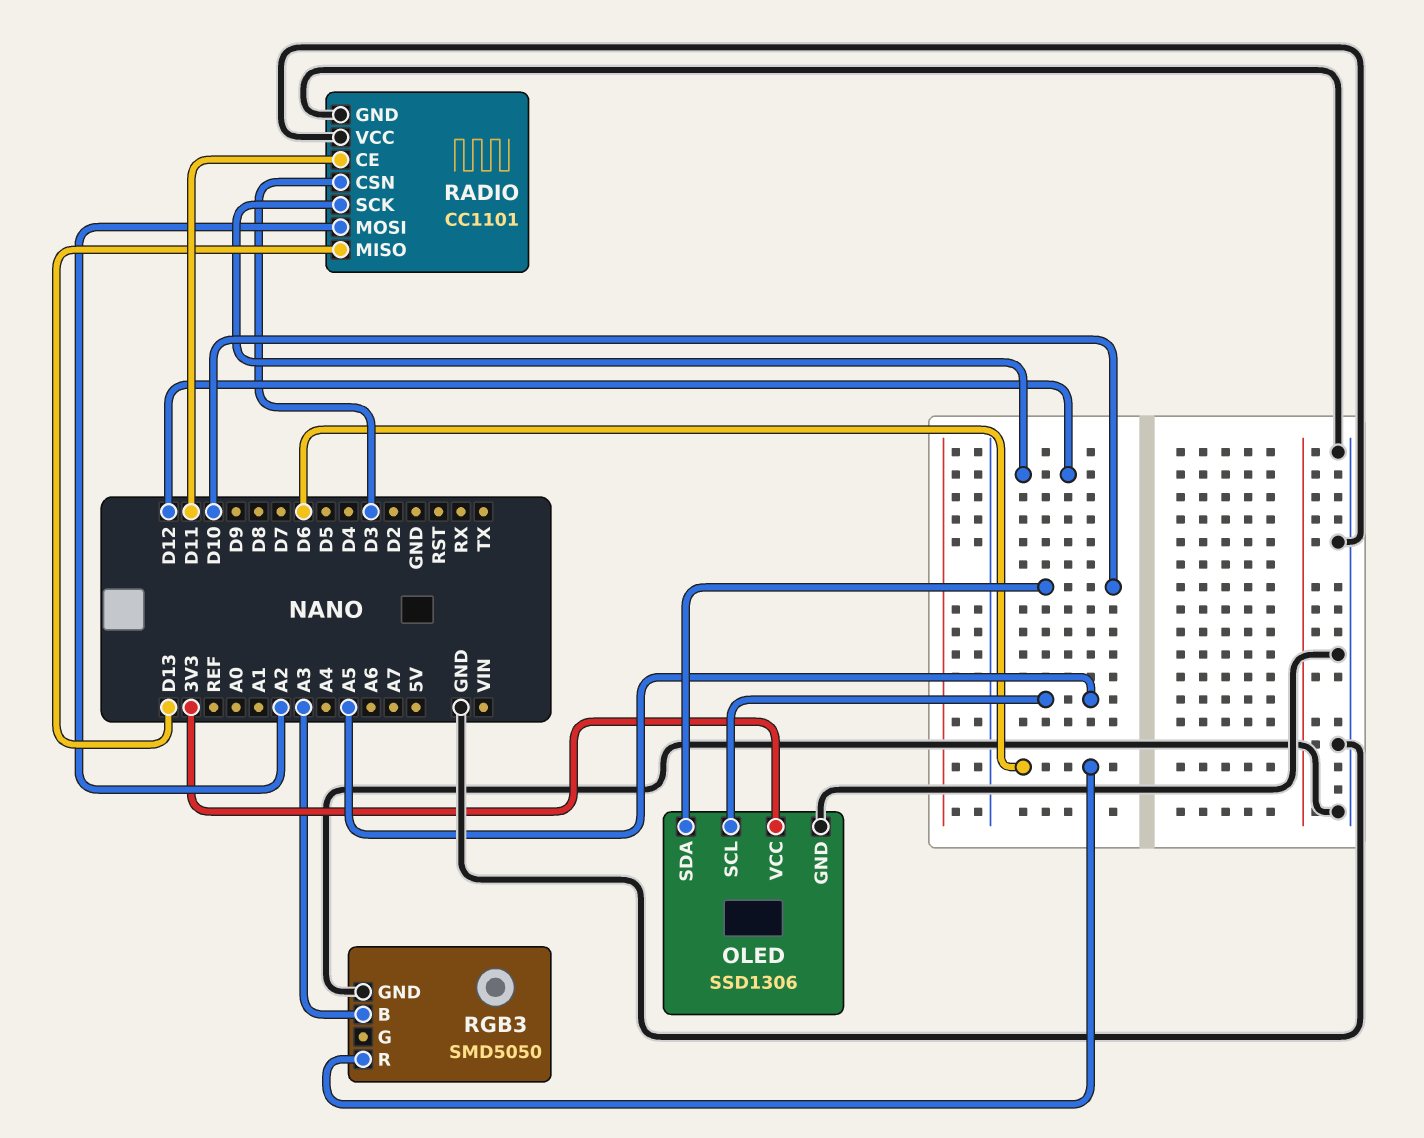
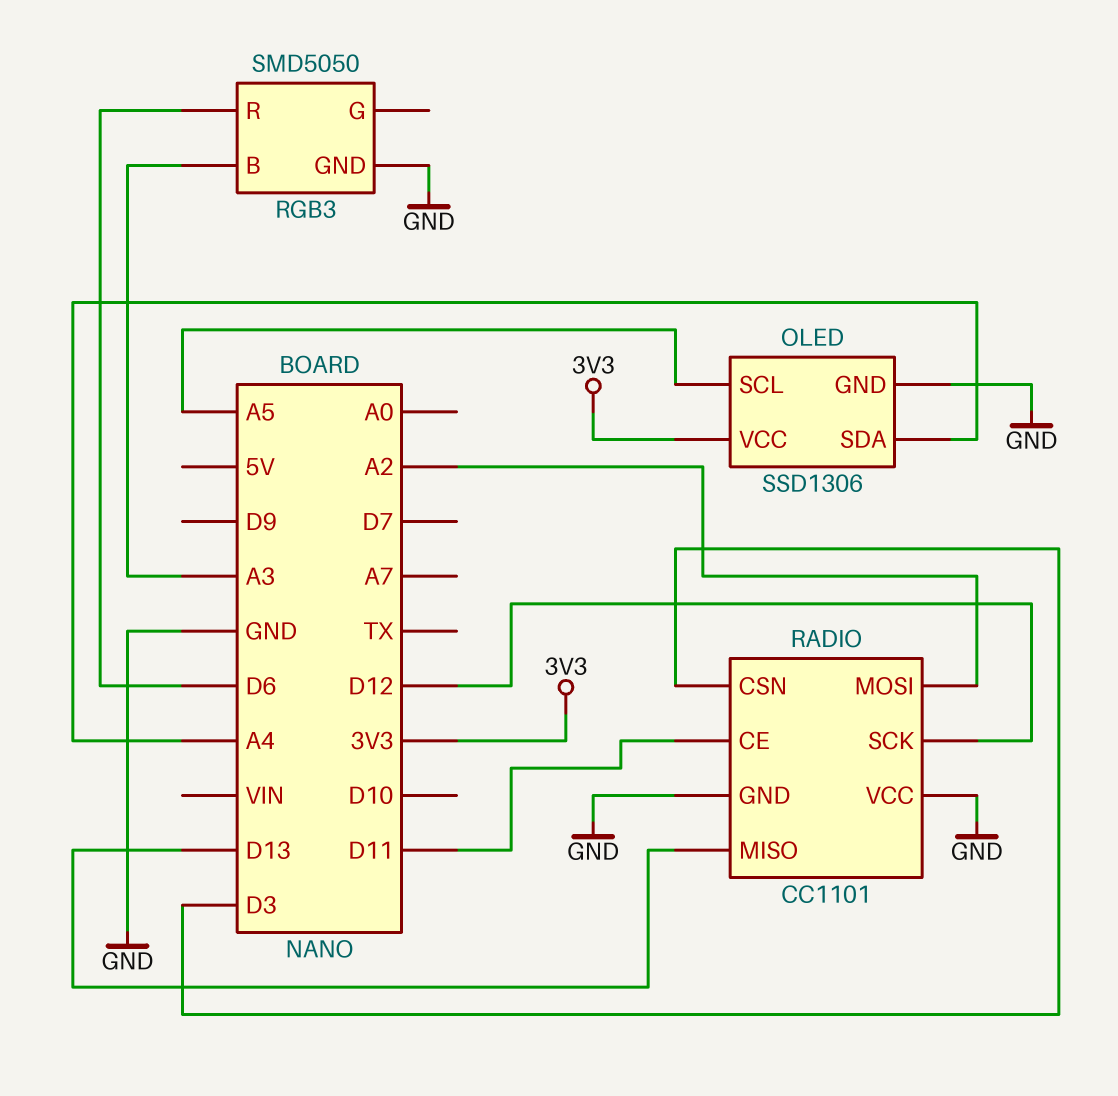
OLED pin SDA: D10 -> A4

